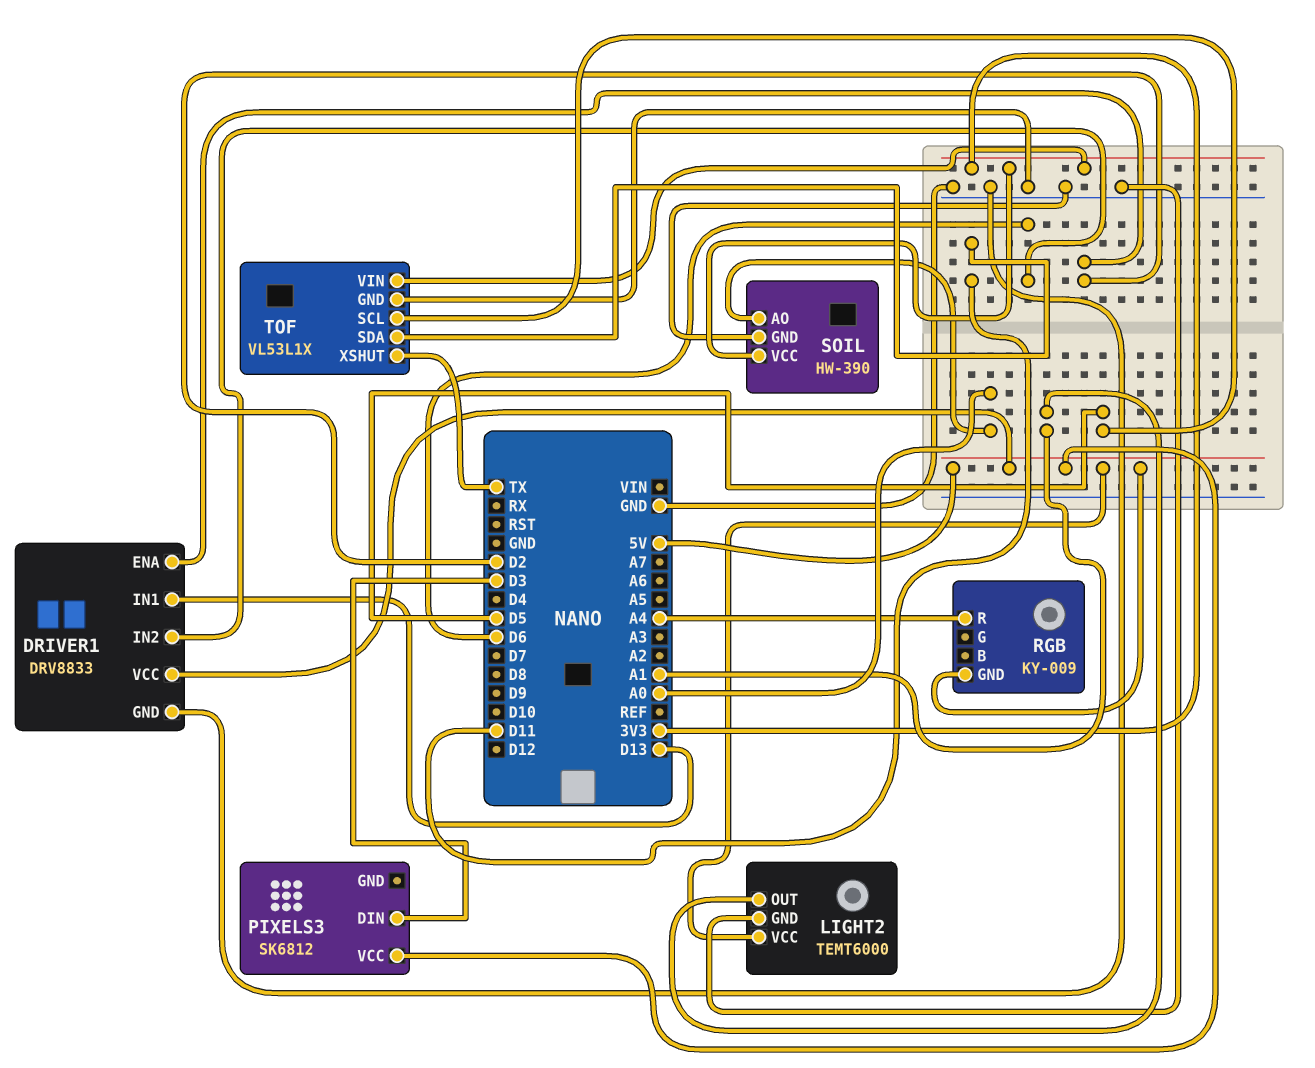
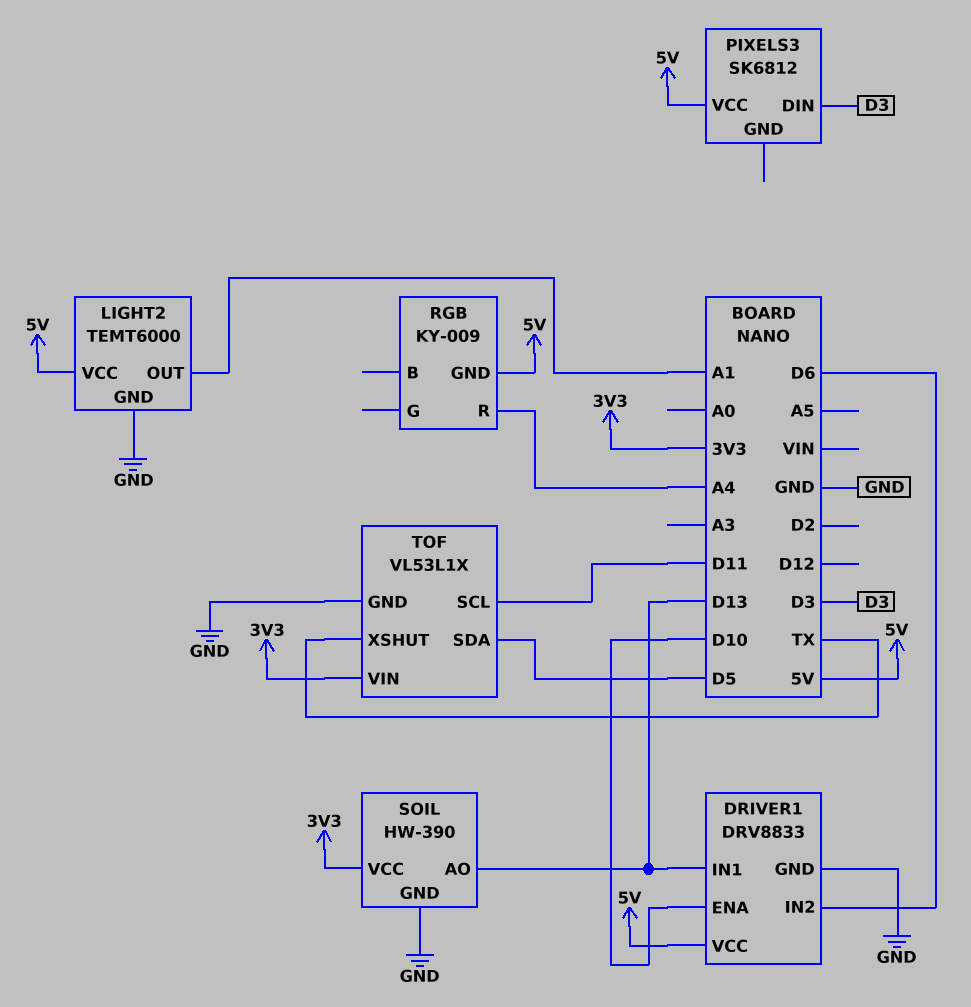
DRIVER1 pin ENA: D2 -> D10
SOIL pin AO: A0 -> D13
TOF pin SCL: D5 -> D11
TOF pin SDA: D11 -> D5

